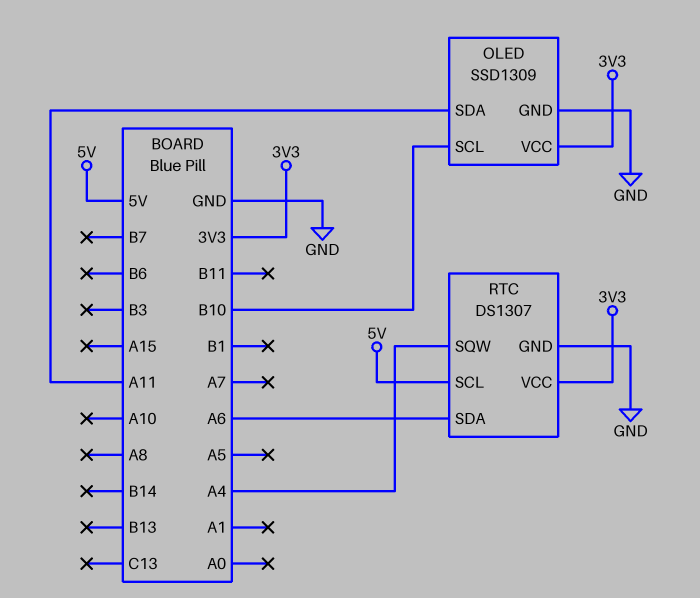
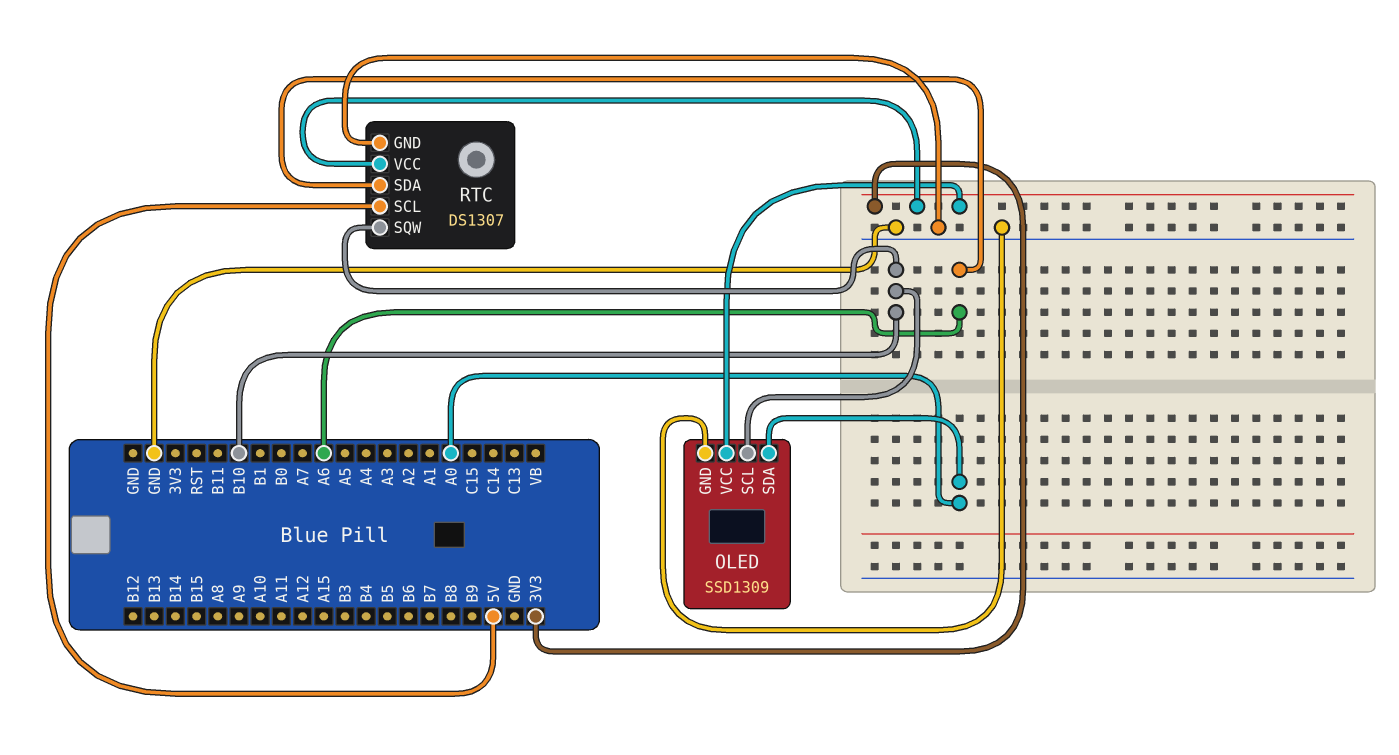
OLED pin SDA: A11 -> A0
RTC pin SQW: A4 -> B10

